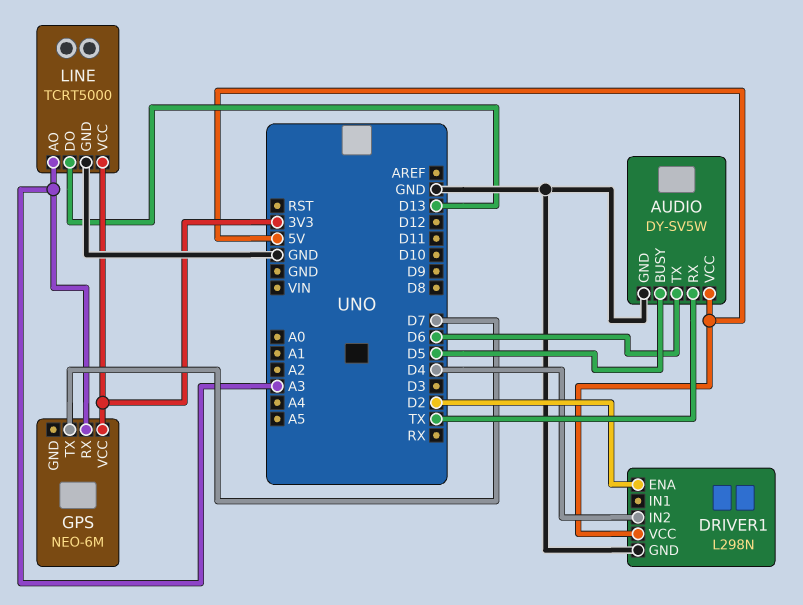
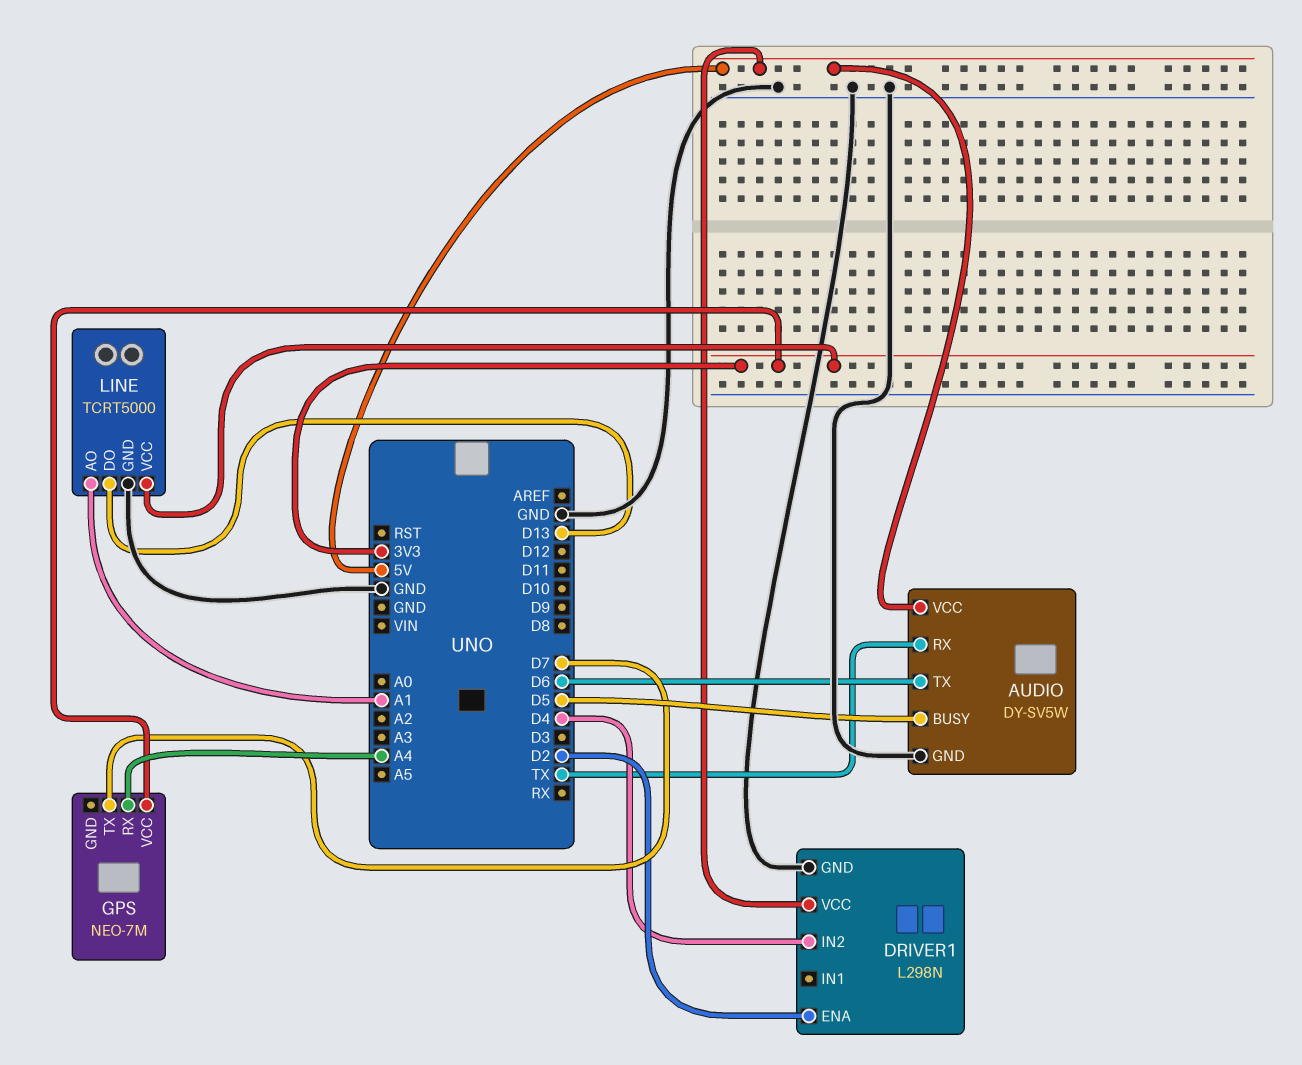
GPS: NEO-6M -> NEO-7M
GPS pin RX: A3 -> A4
LINE pin AO: A3 -> A1

